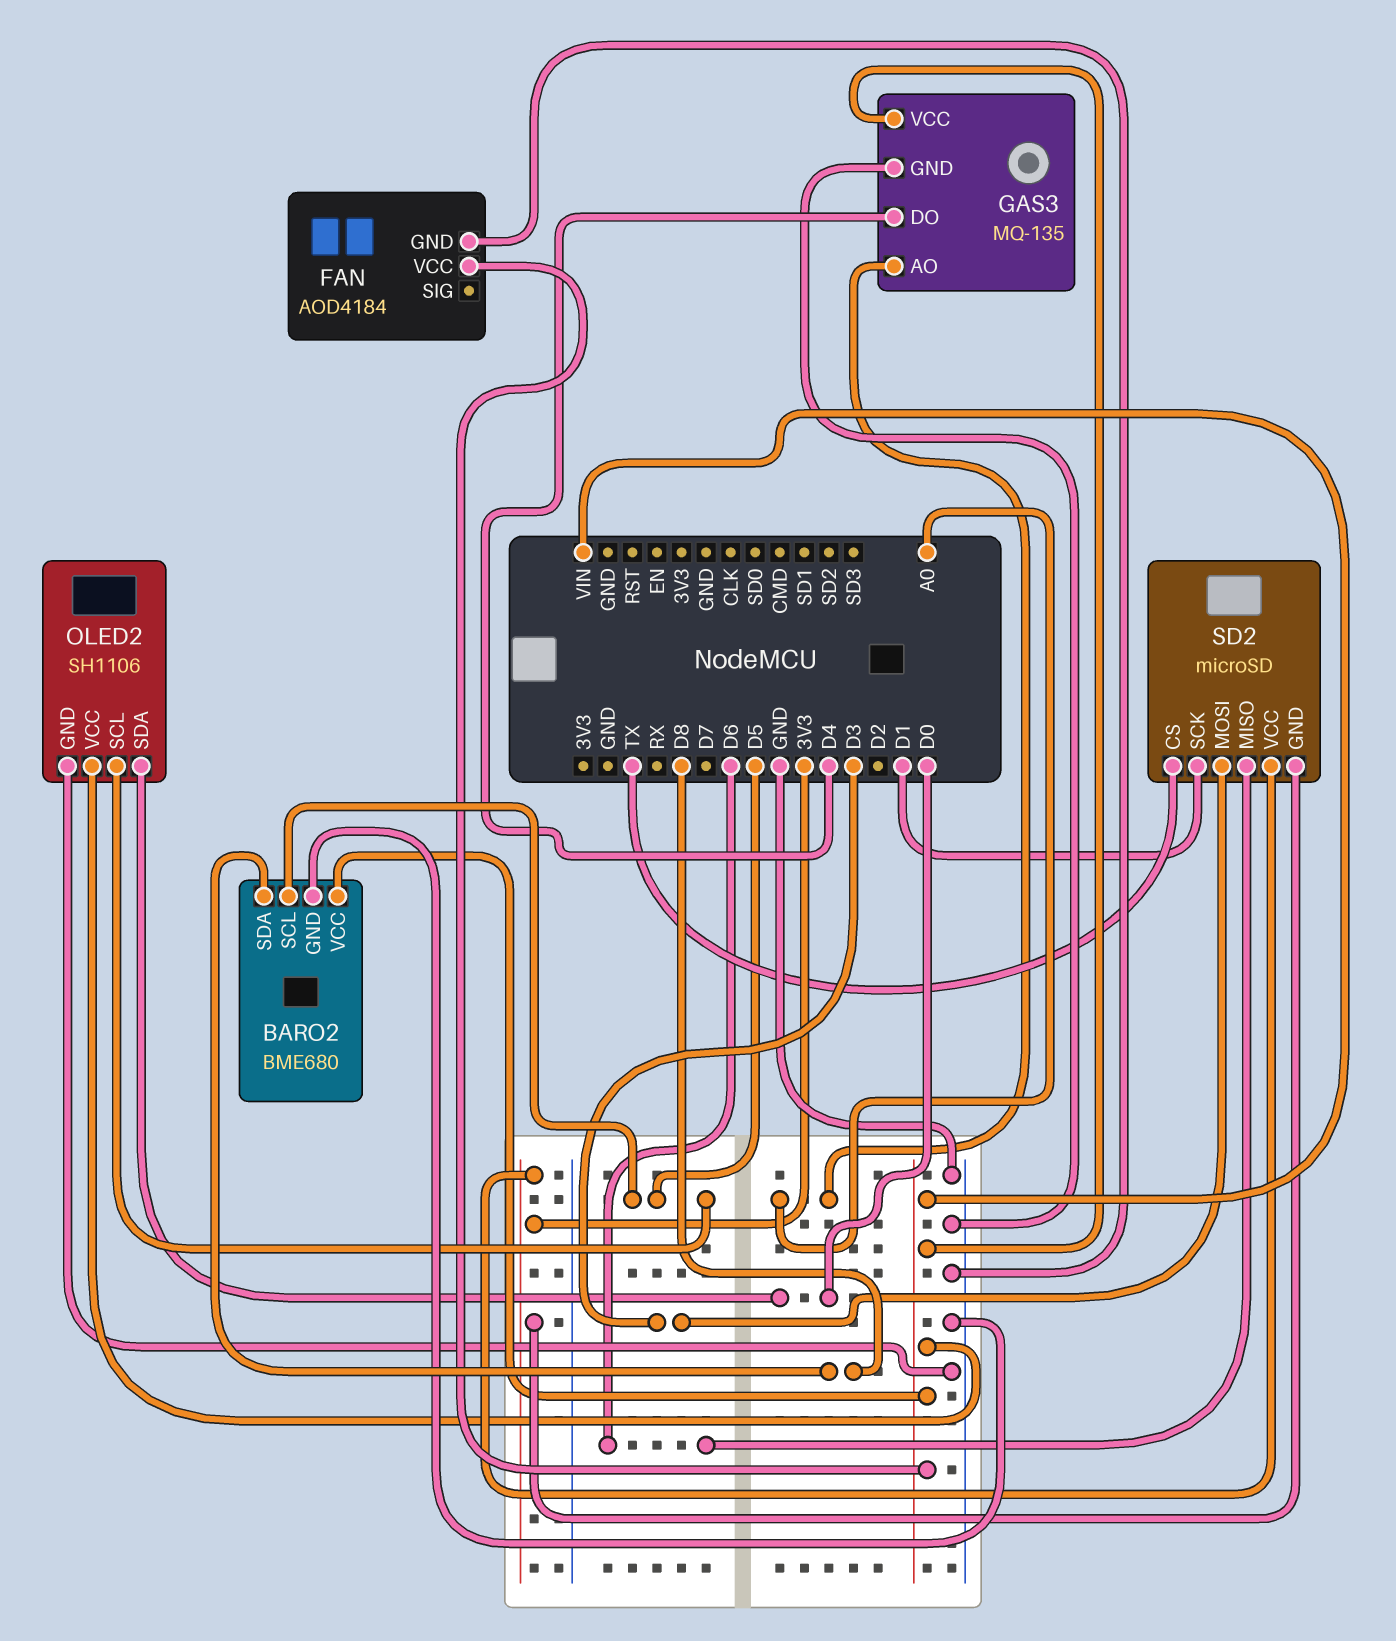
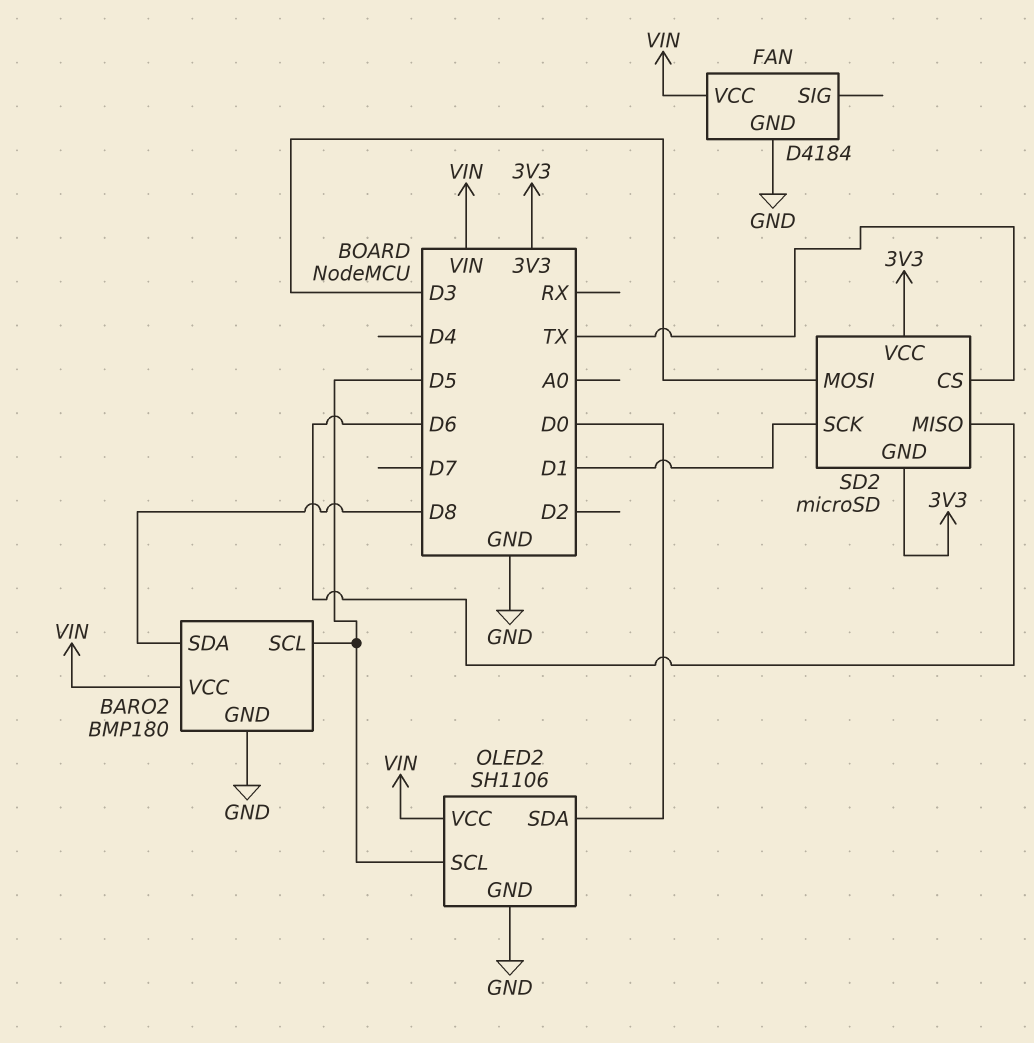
BARO2: BME680 -> BMP180
FAN: AOD4184 -> D4184
GAS3: MQ-135 -> none
GAS3 pin AO: A0 -> none
GAS3 pin DO: D4 -> none
GAS3 pin GND: GND -> none
GAS3 pin VCC: VIN -> none

